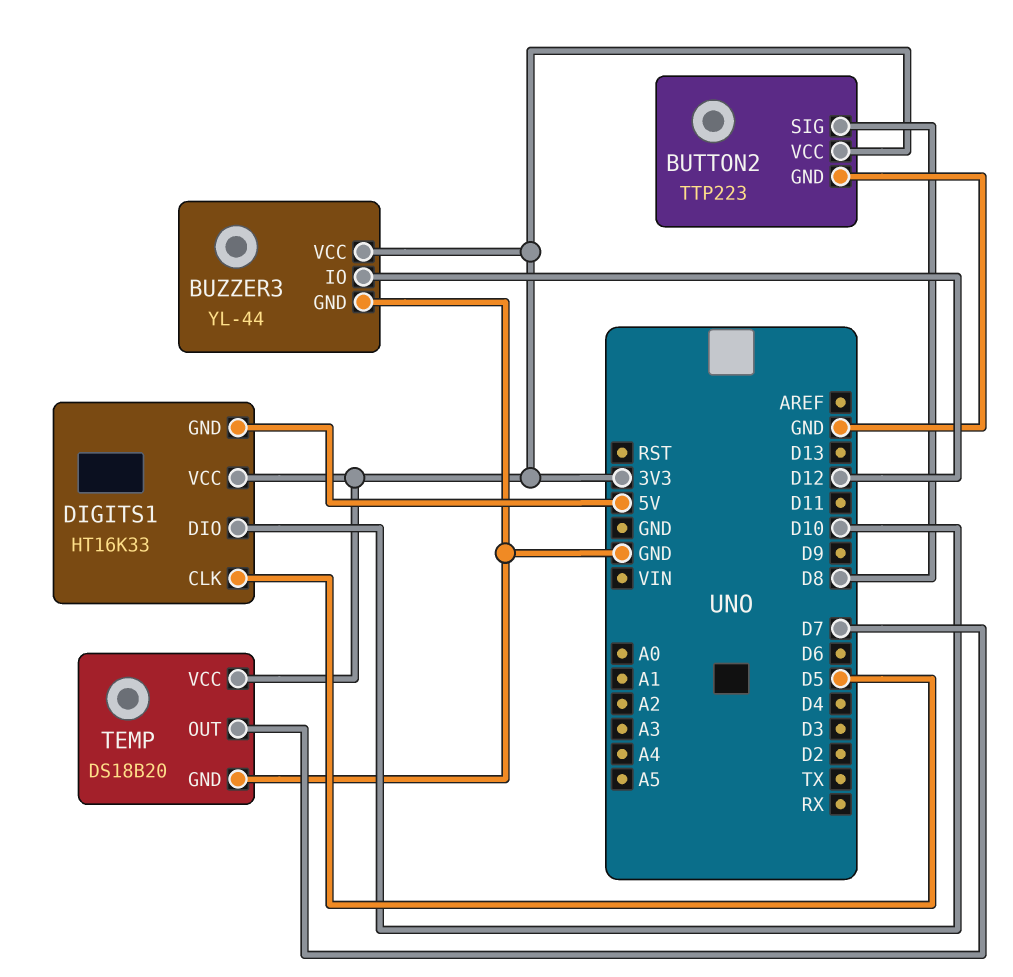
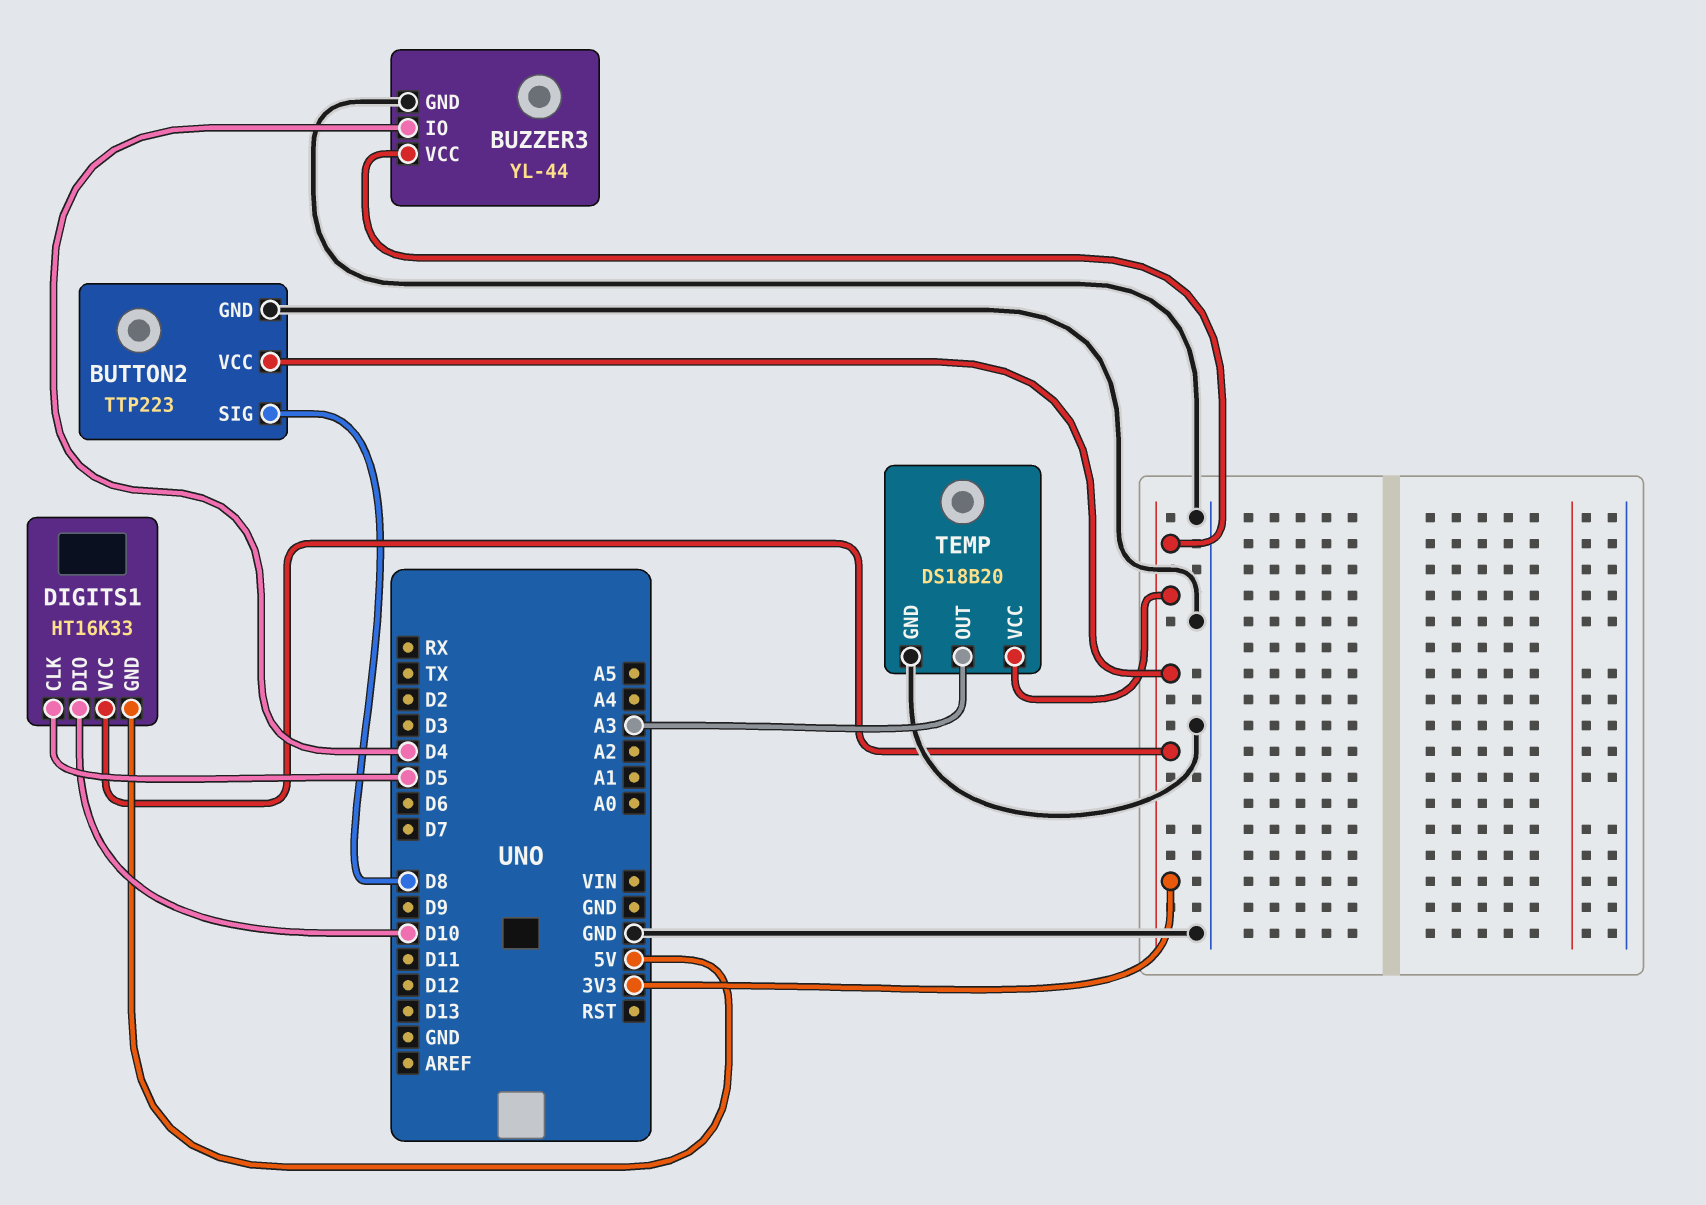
BUZZER3 pin IO: D12 -> D4
TEMP pin OUT: D7 -> A3

